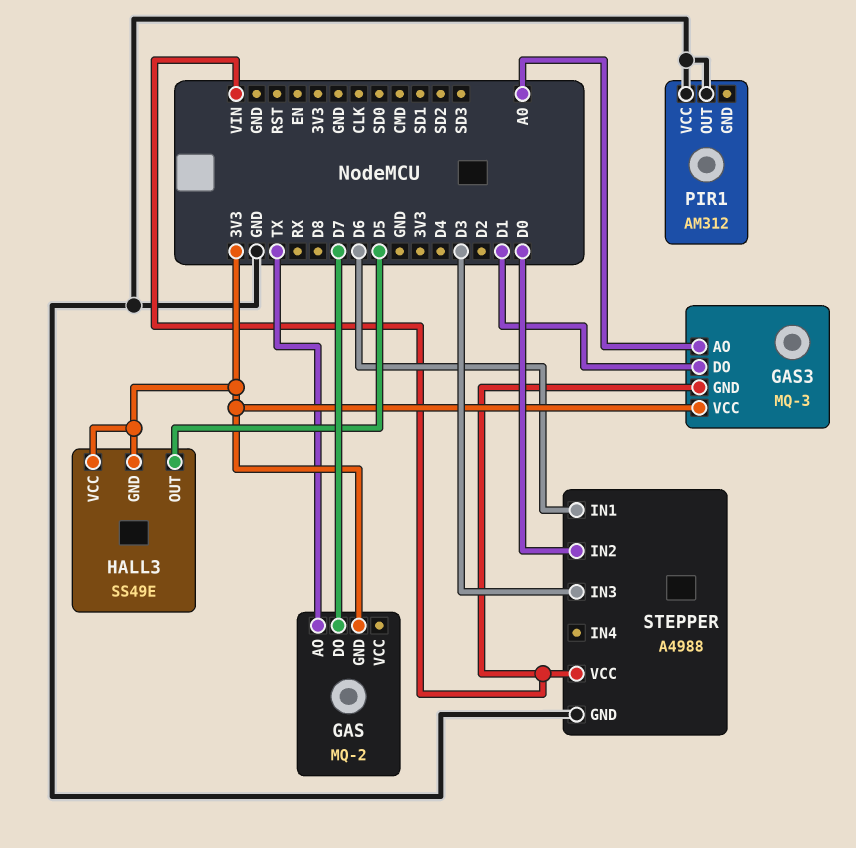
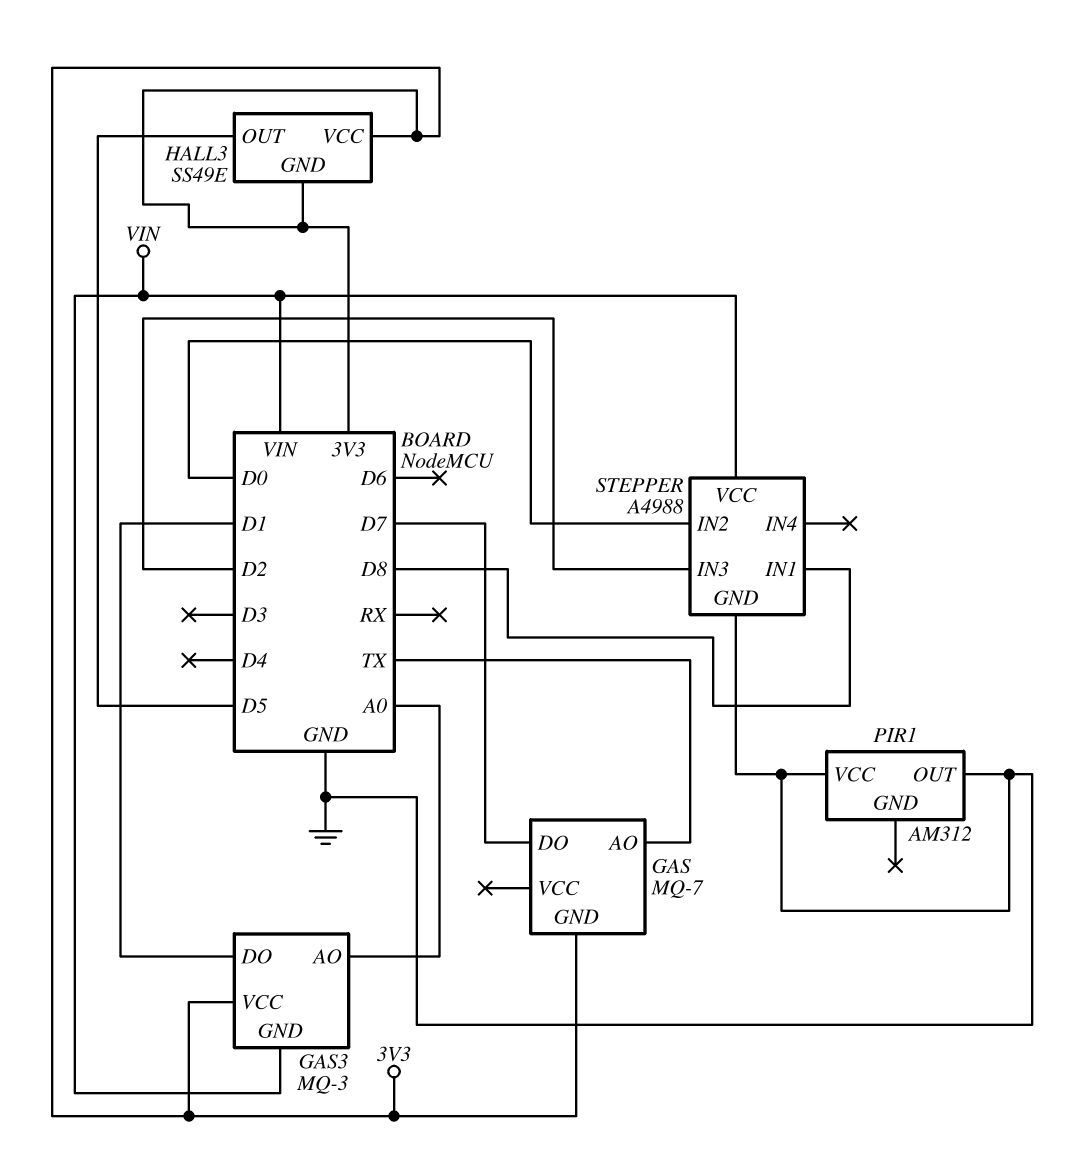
GAS: MQ-2 -> MQ-7
STEPPER pin IN1: D6 -> D8
STEPPER pin IN3: D3 -> D2

